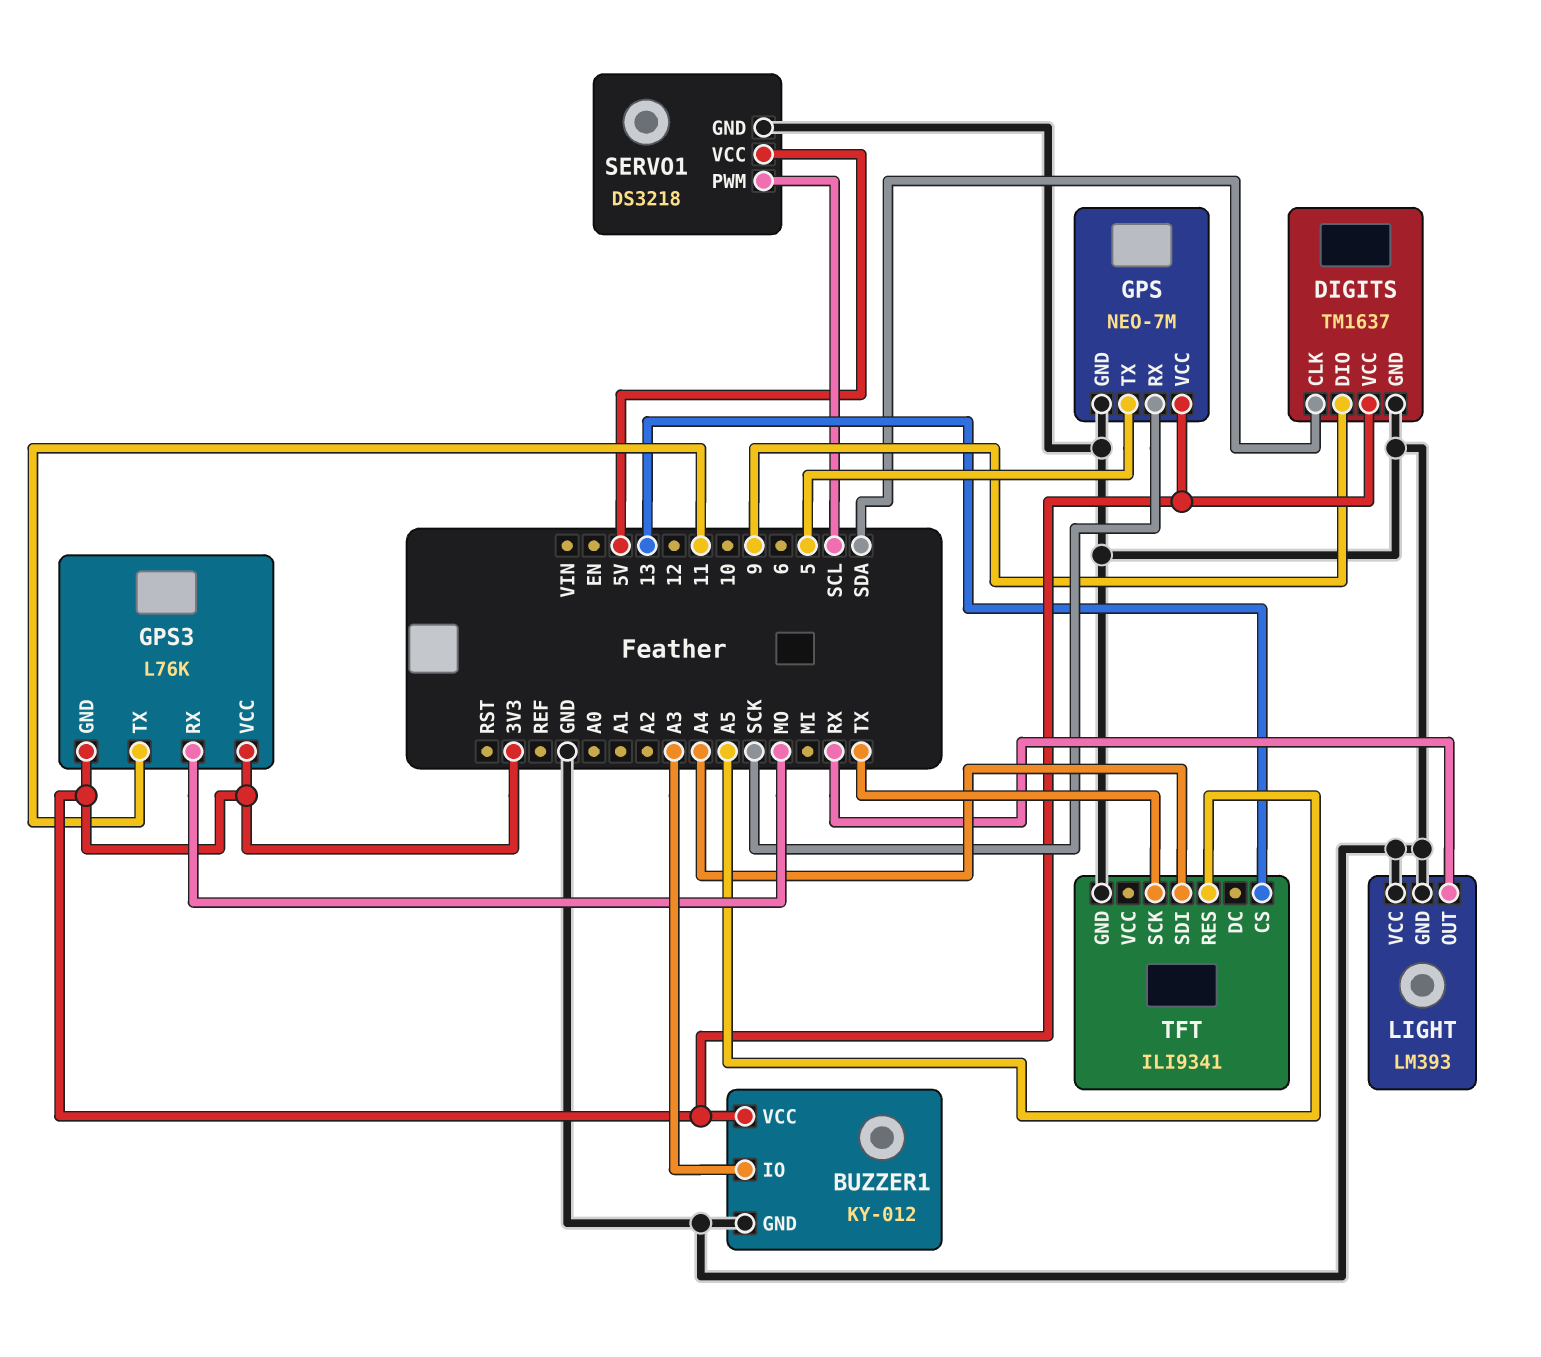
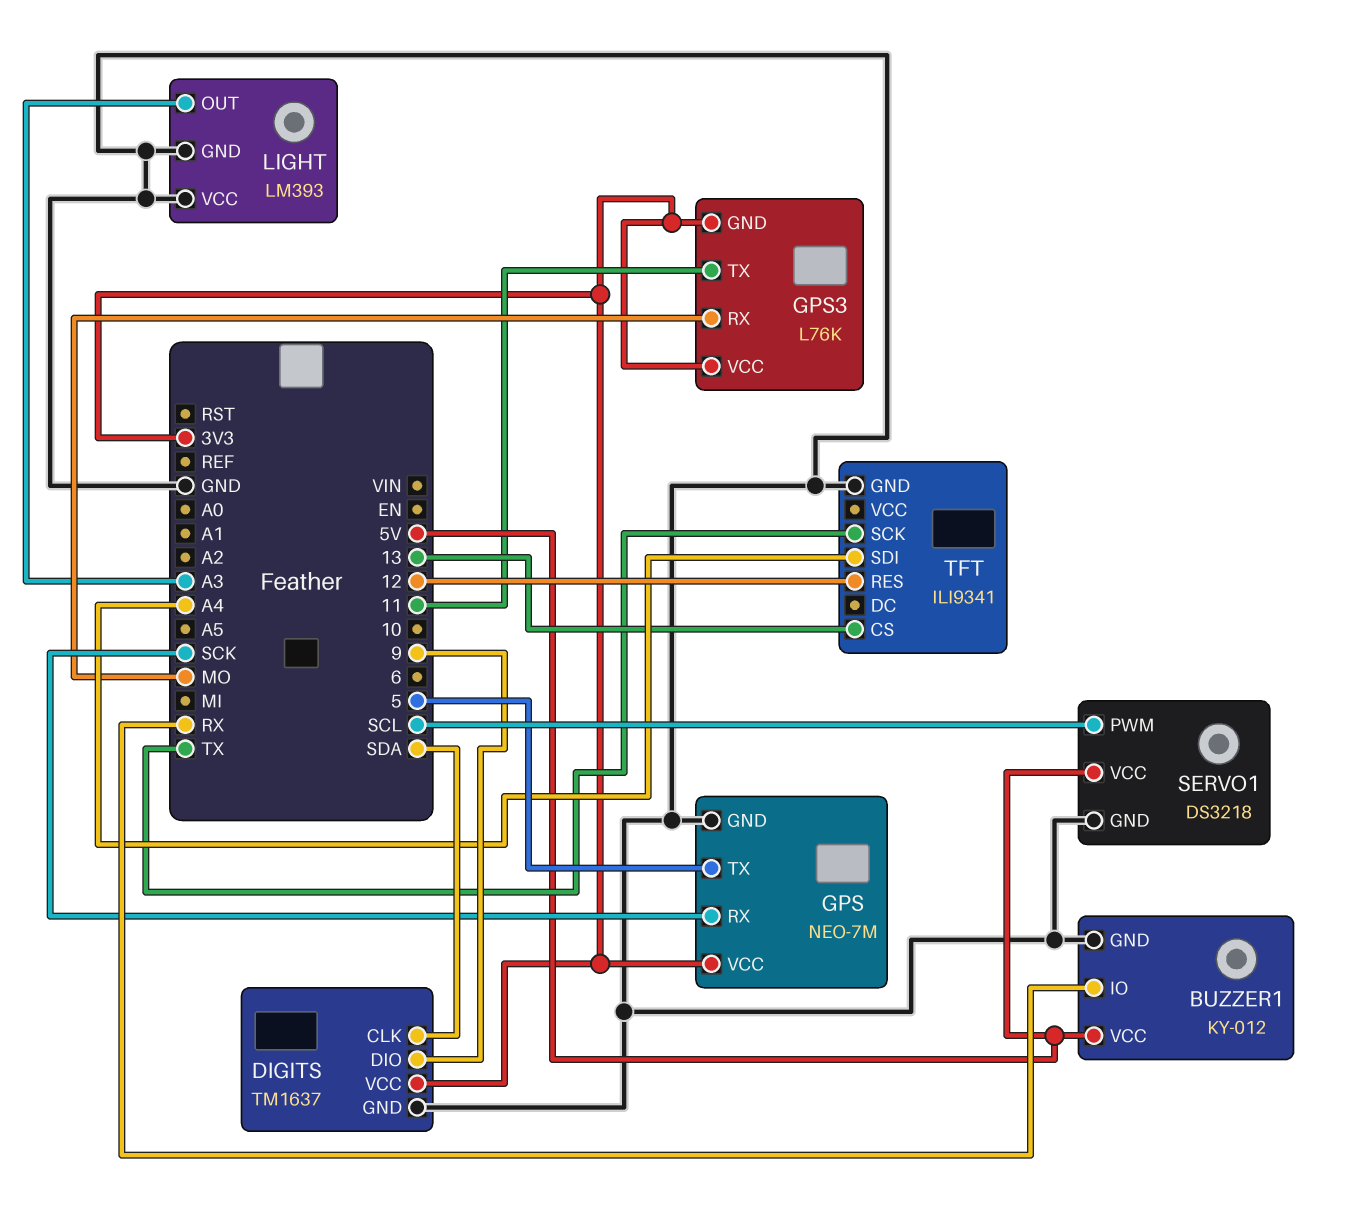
BUZZER1 pin IO: A3 -> RX
BUZZER1 pin VCC: 3V3 -> 5V
LIGHT pin OUT: RX -> A3
TFT pin RES: A5 -> 12

